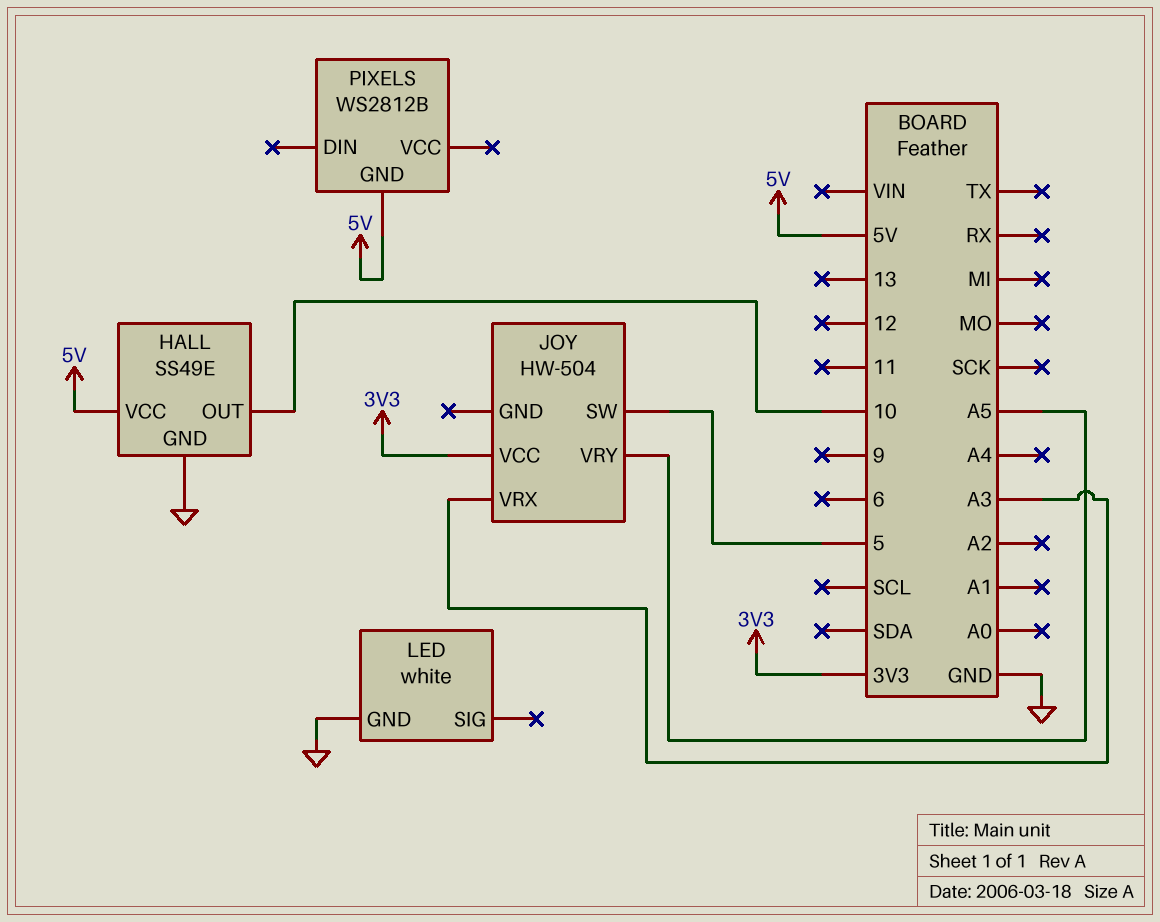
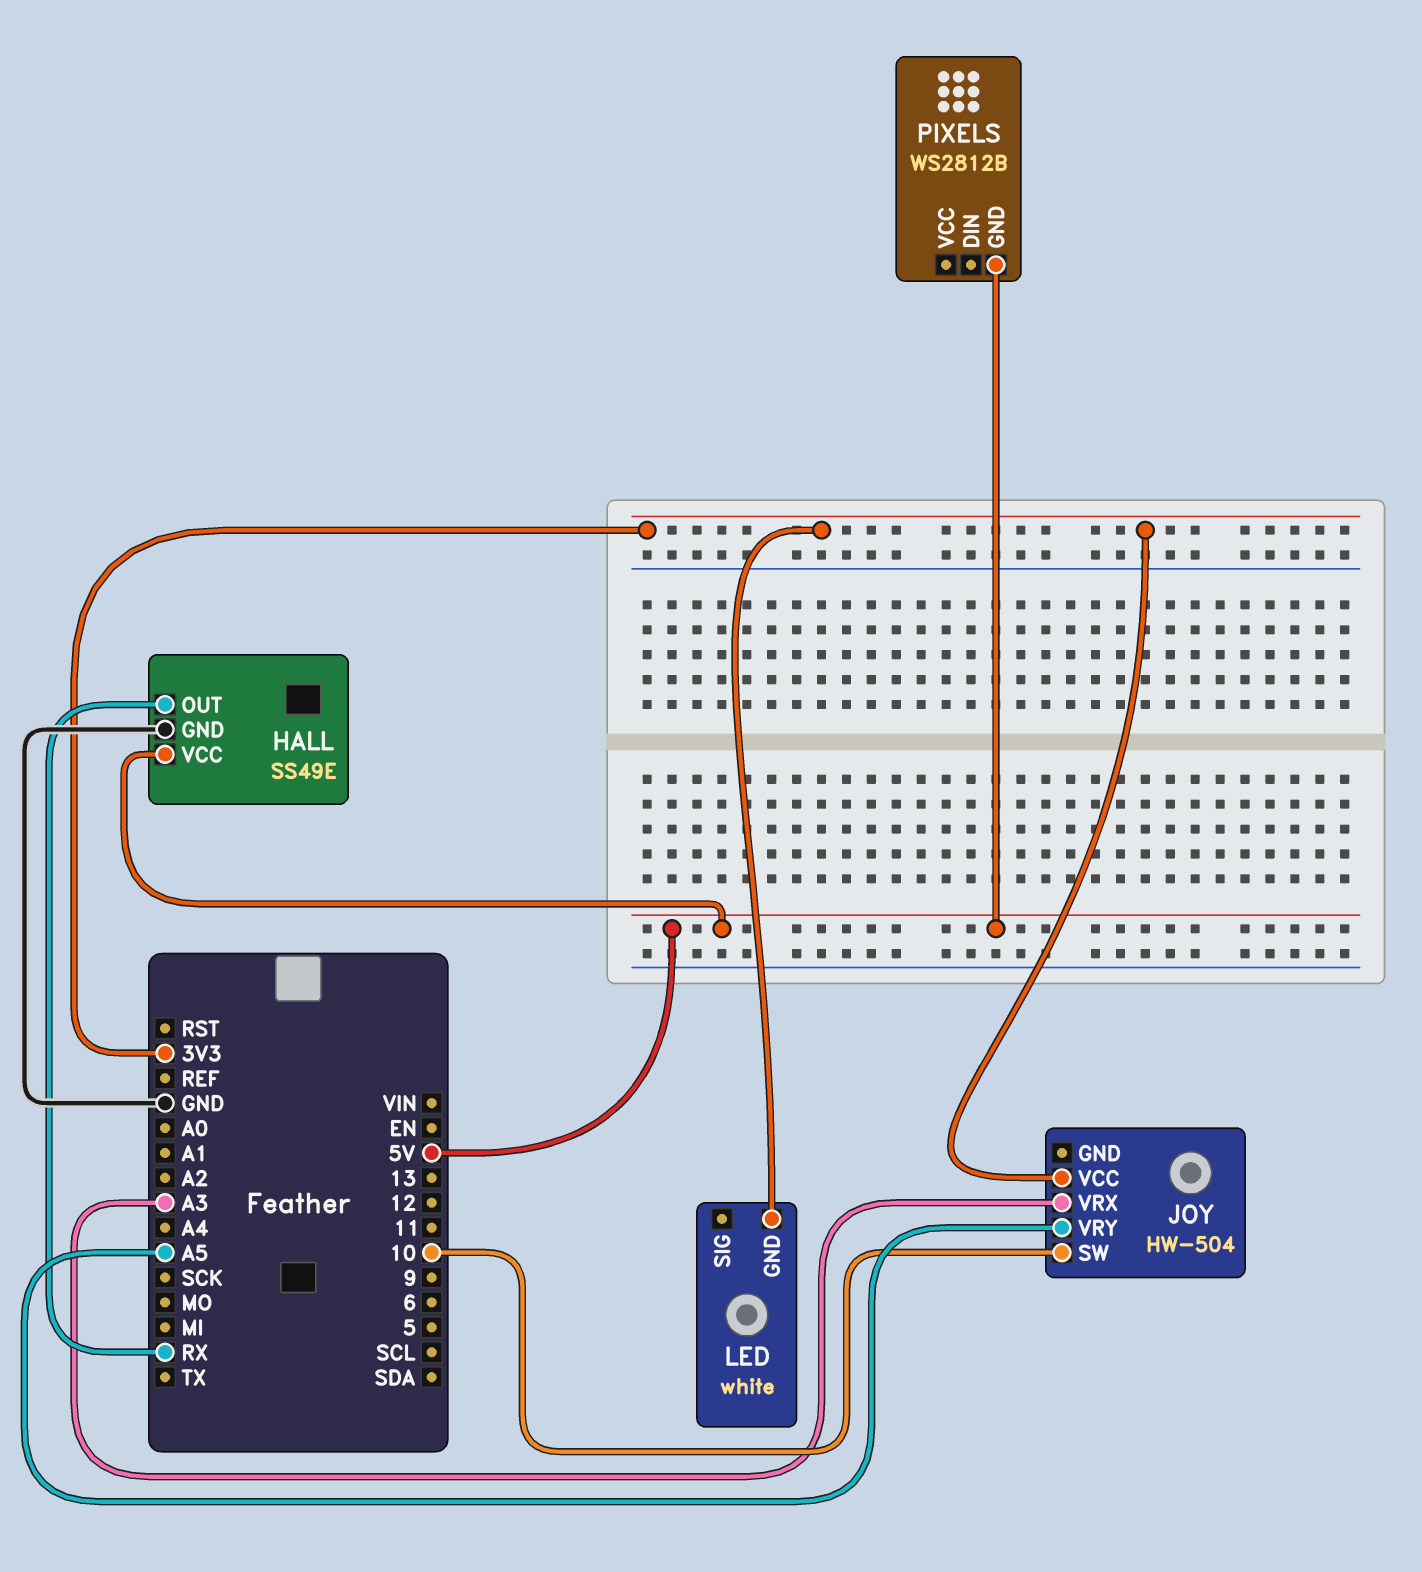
HALL pin OUT: 10 -> RX
JOY pin SW: 5 -> 10
LED pin GND: GND -> 3V3

